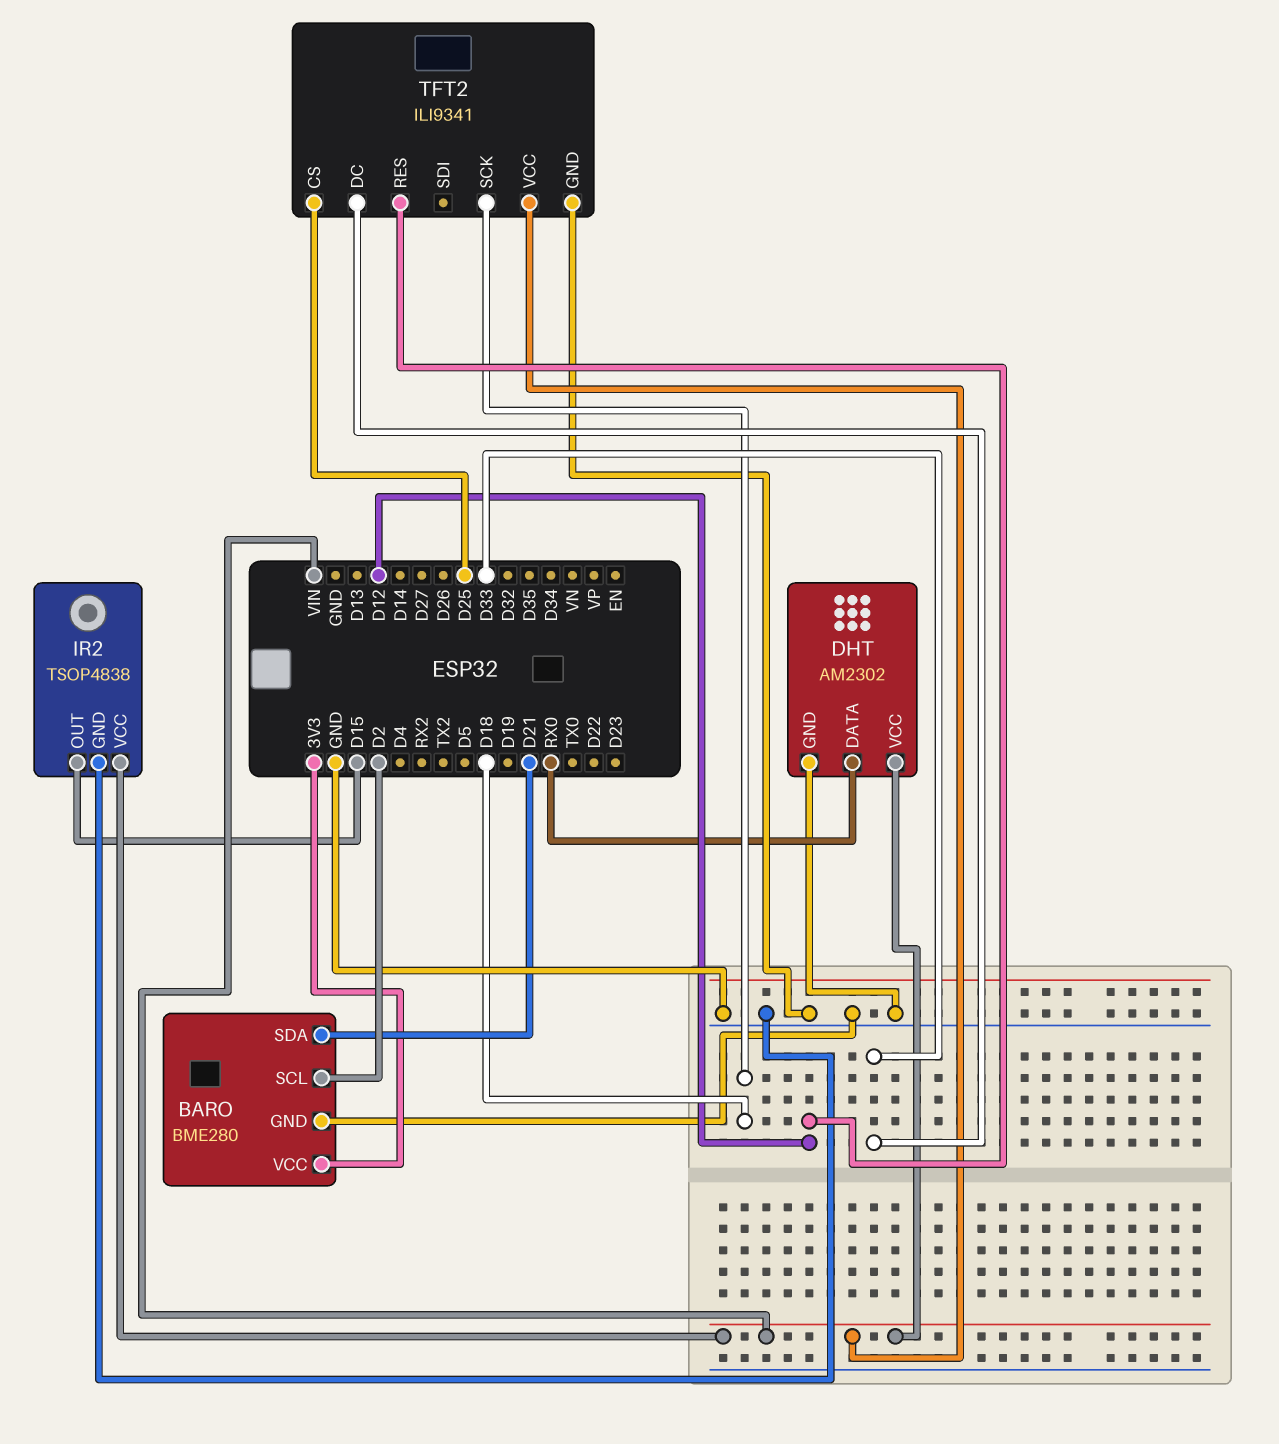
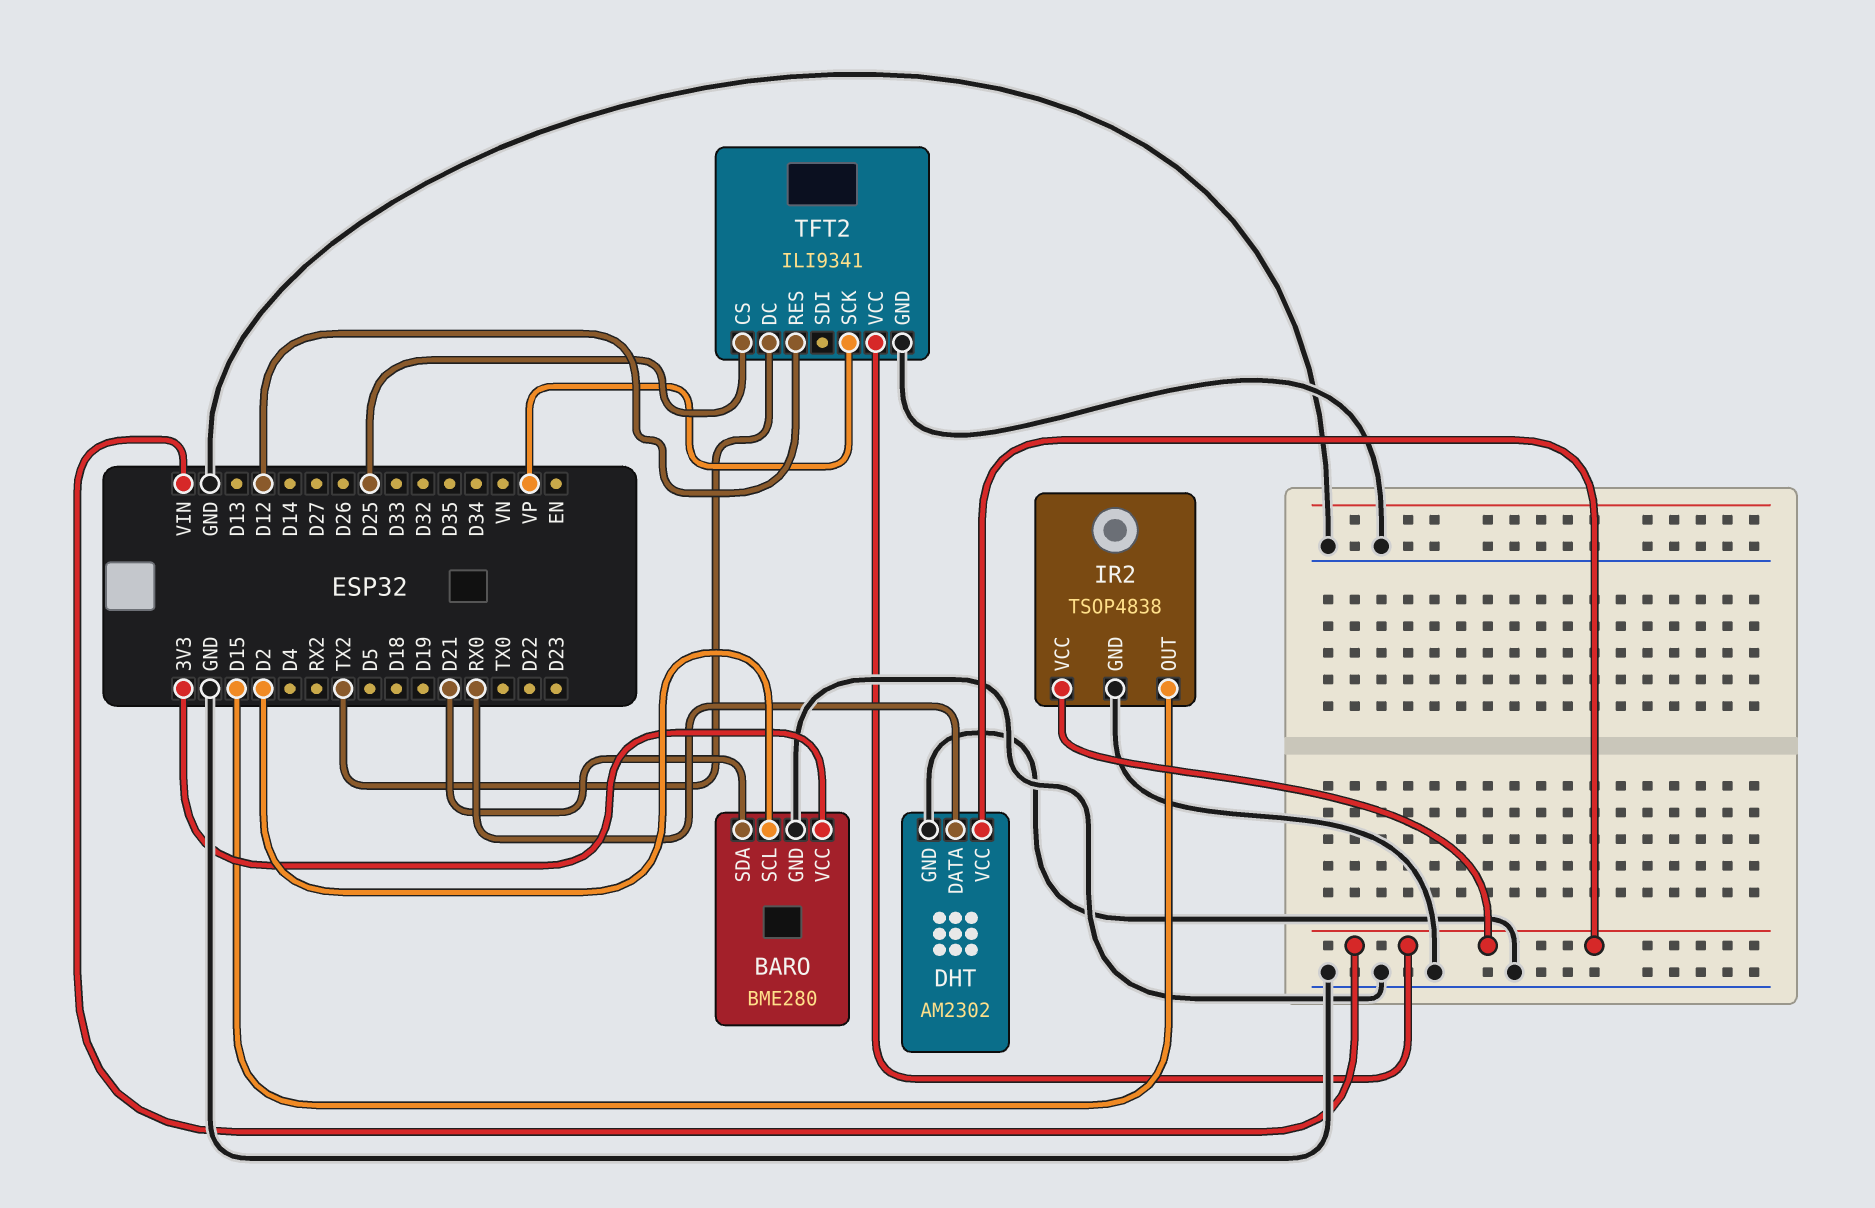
TFT2 pin DC: D33 -> TX2
TFT2 pin SCK: D18 -> VP

